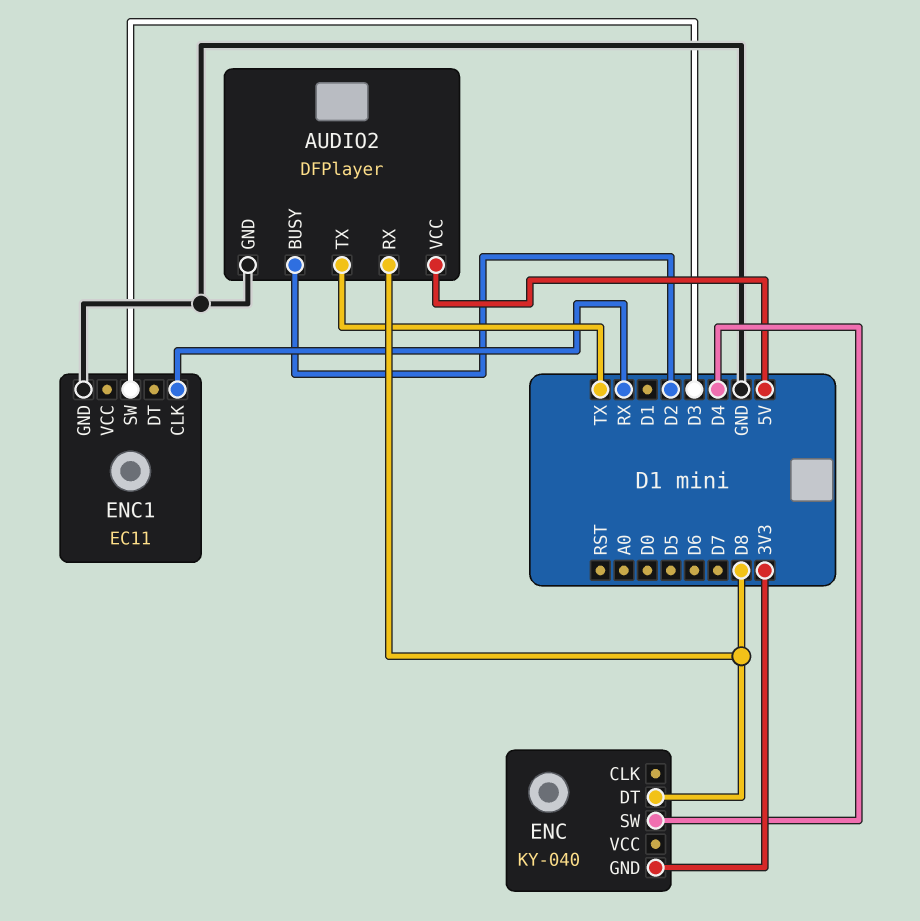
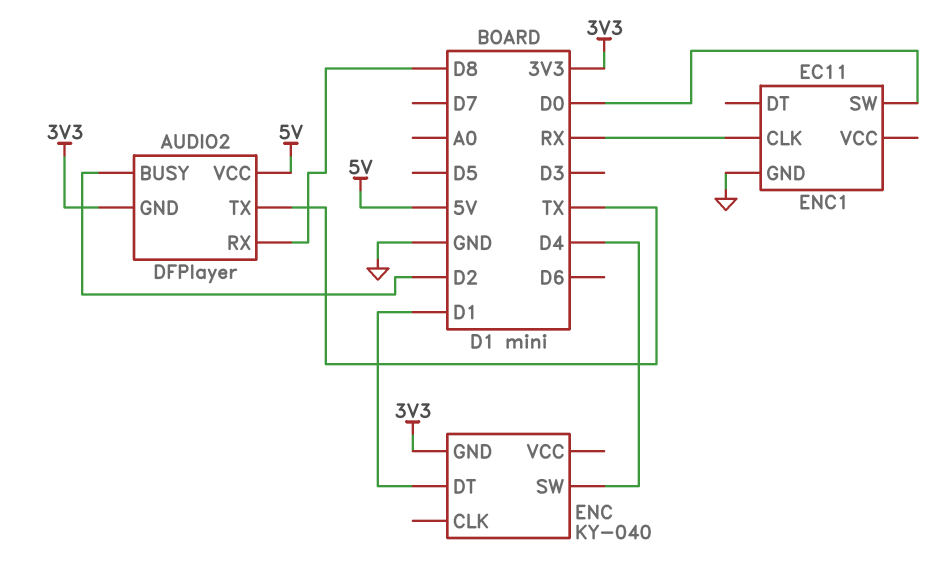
AUDIO2 pin GND: GND -> 3V3
ENC pin DT: D8 -> D1
ENC1 pin SW: D3 -> D0

